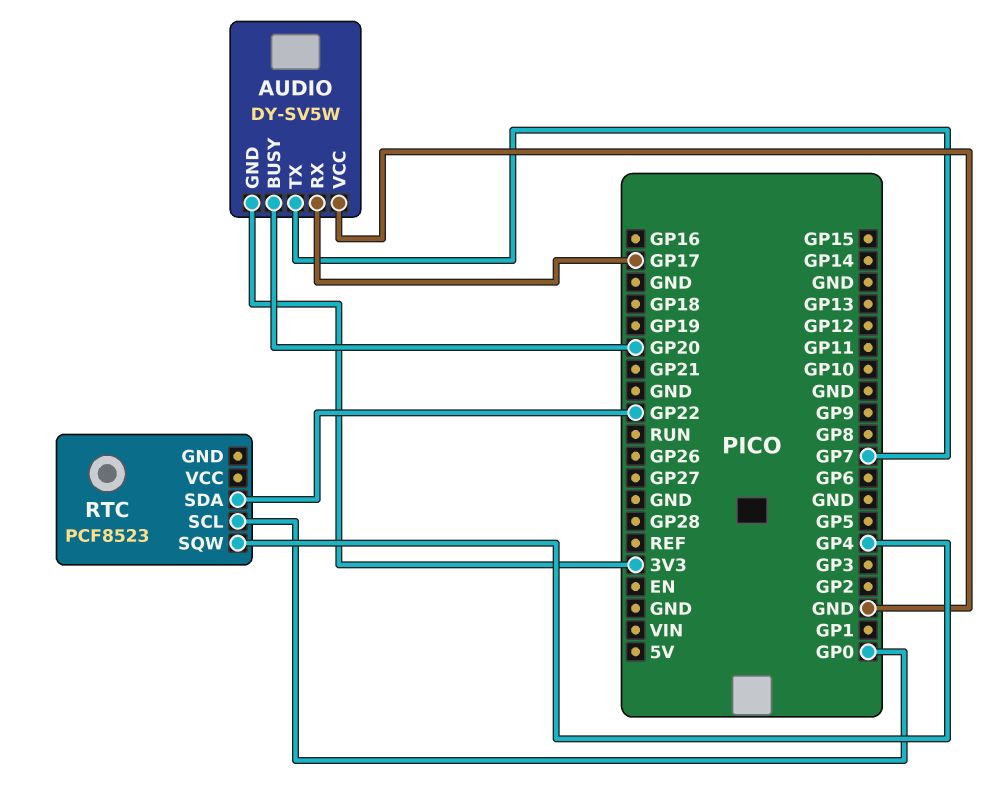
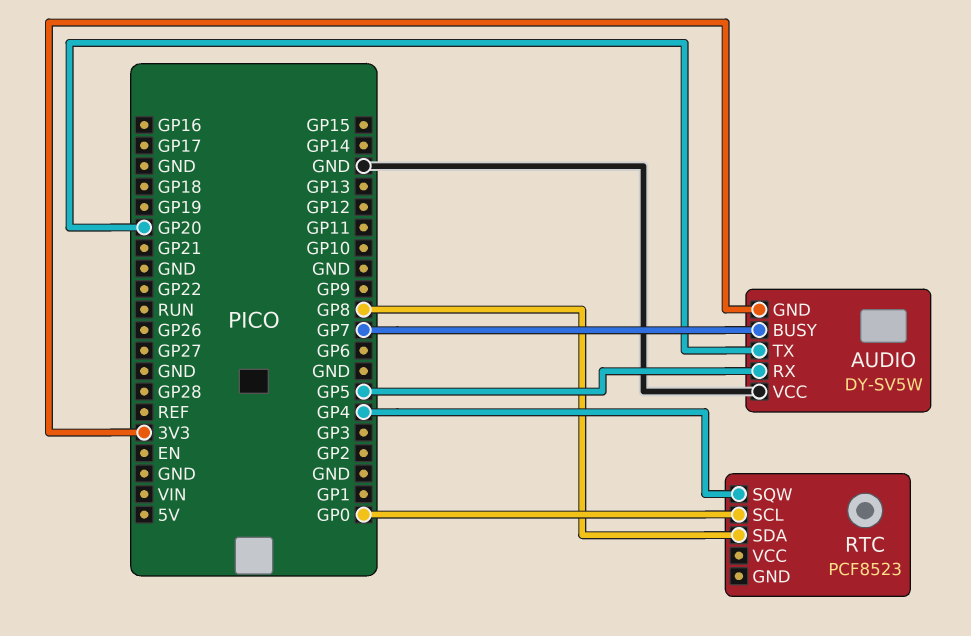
AUDIO pin BUSY: GP20 -> GP7
AUDIO pin RX: GP17 -> GP5
AUDIO pin TX: GP7 -> GP20
RTC pin SDA: GP22 -> GP8

